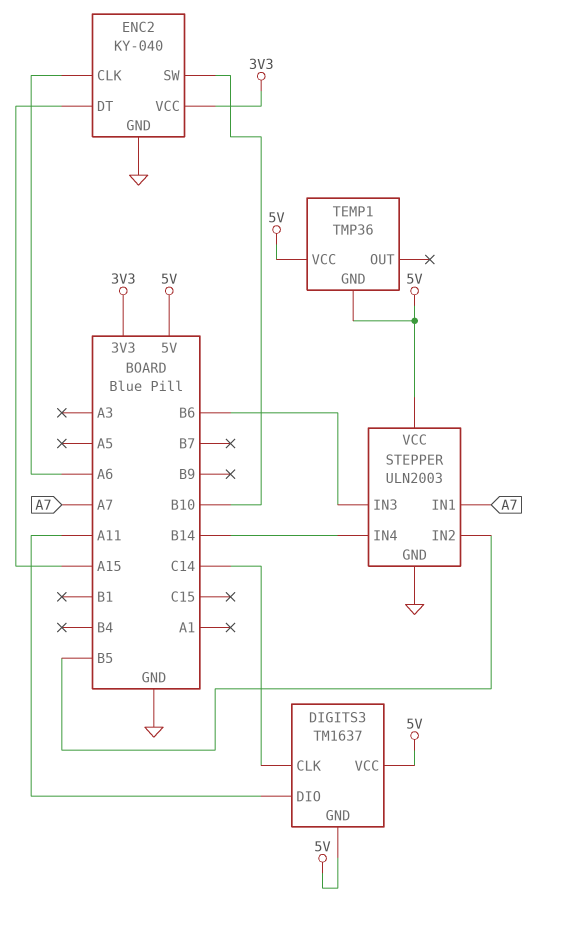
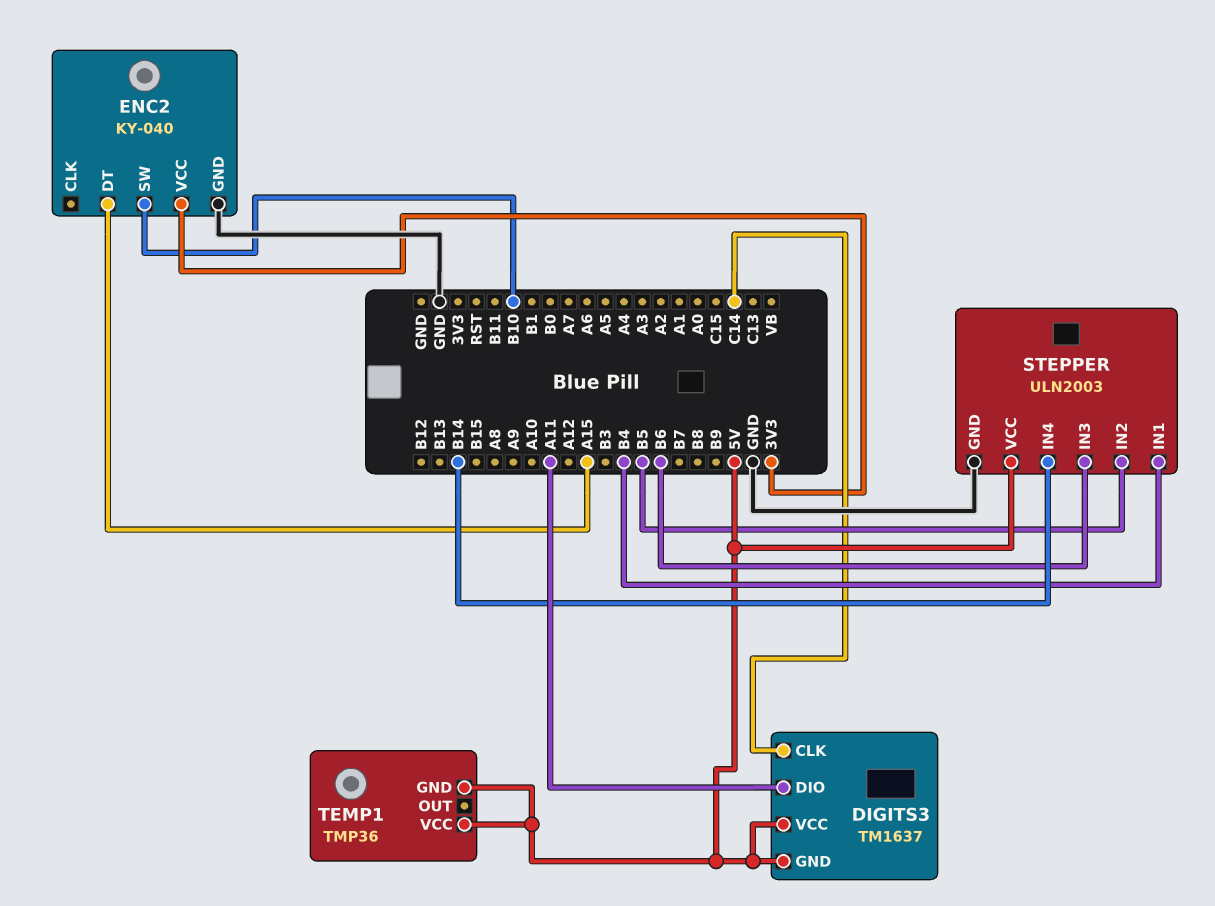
ENC2 pin CLK: A6 -> none
STEPPER pin IN1: A7 -> B4

